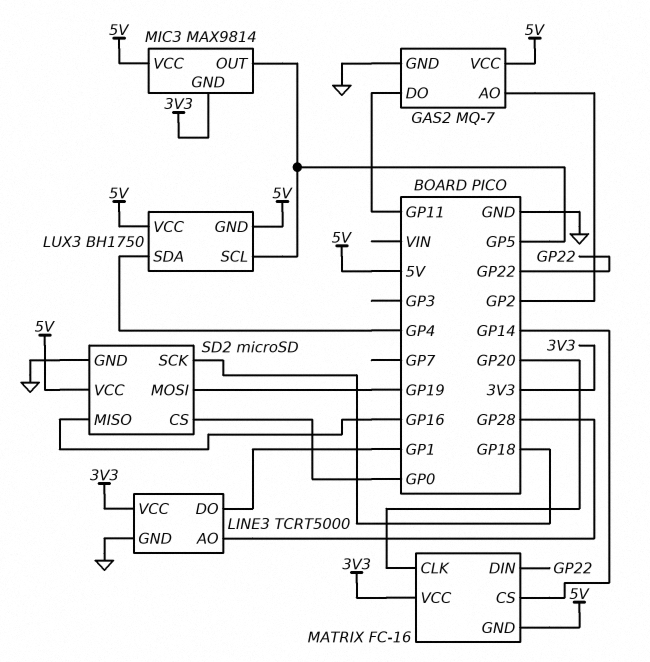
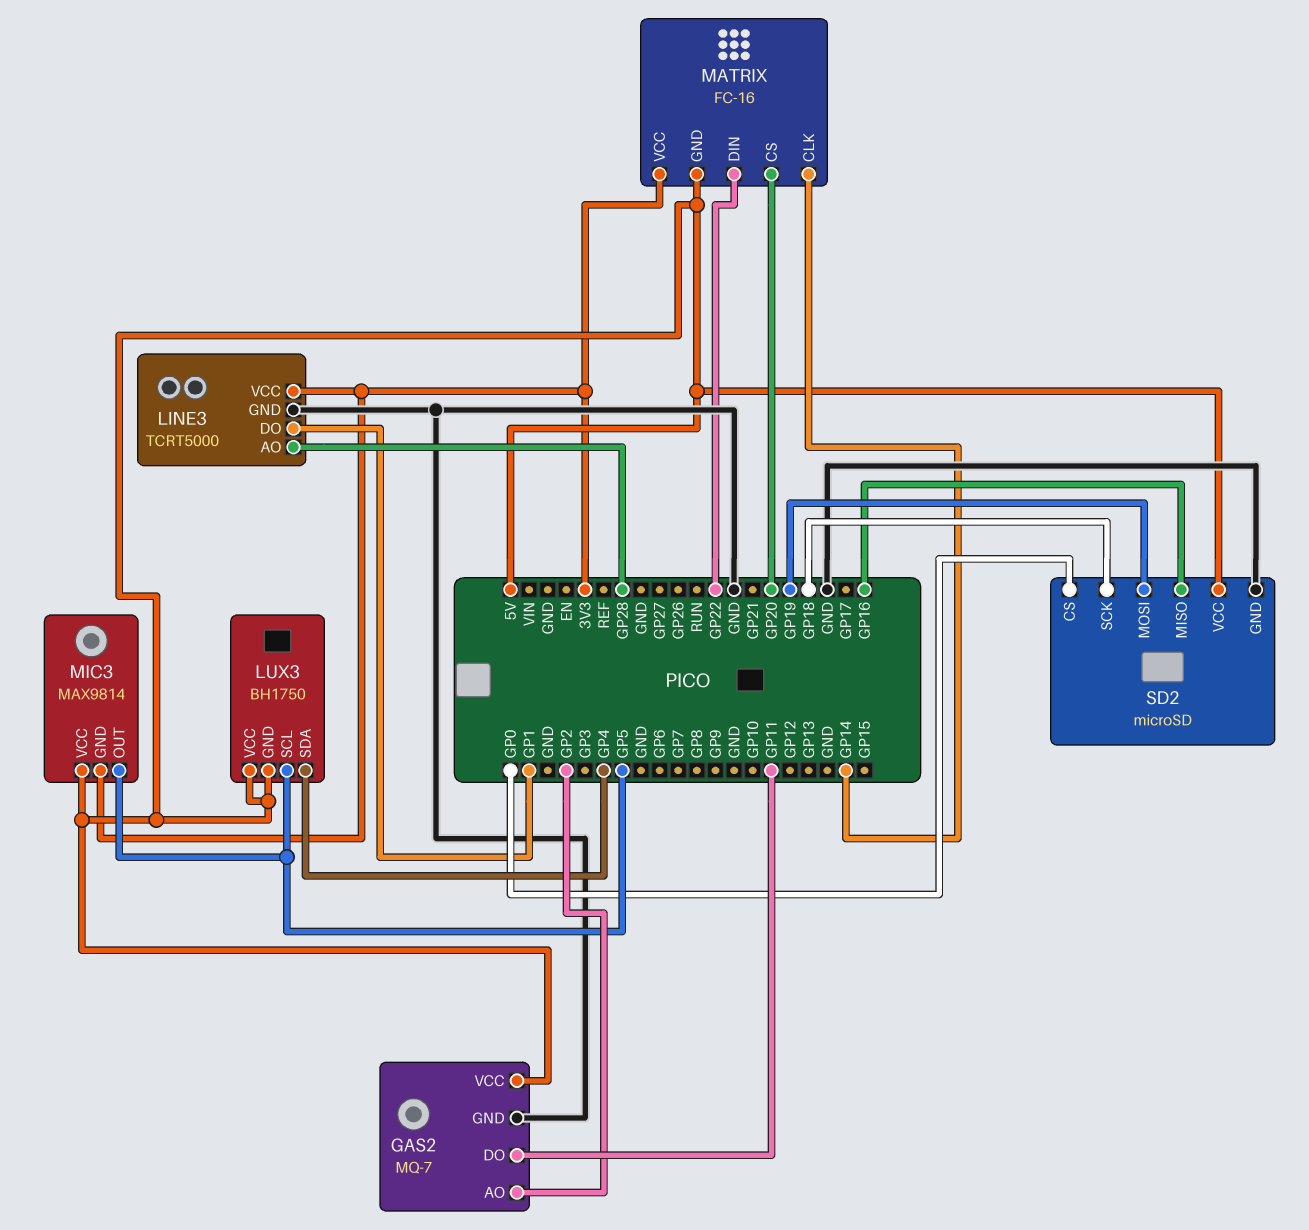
MATRIX pin CLK: GP20 -> GP14
MATRIX pin CS: GP14 -> GP20

